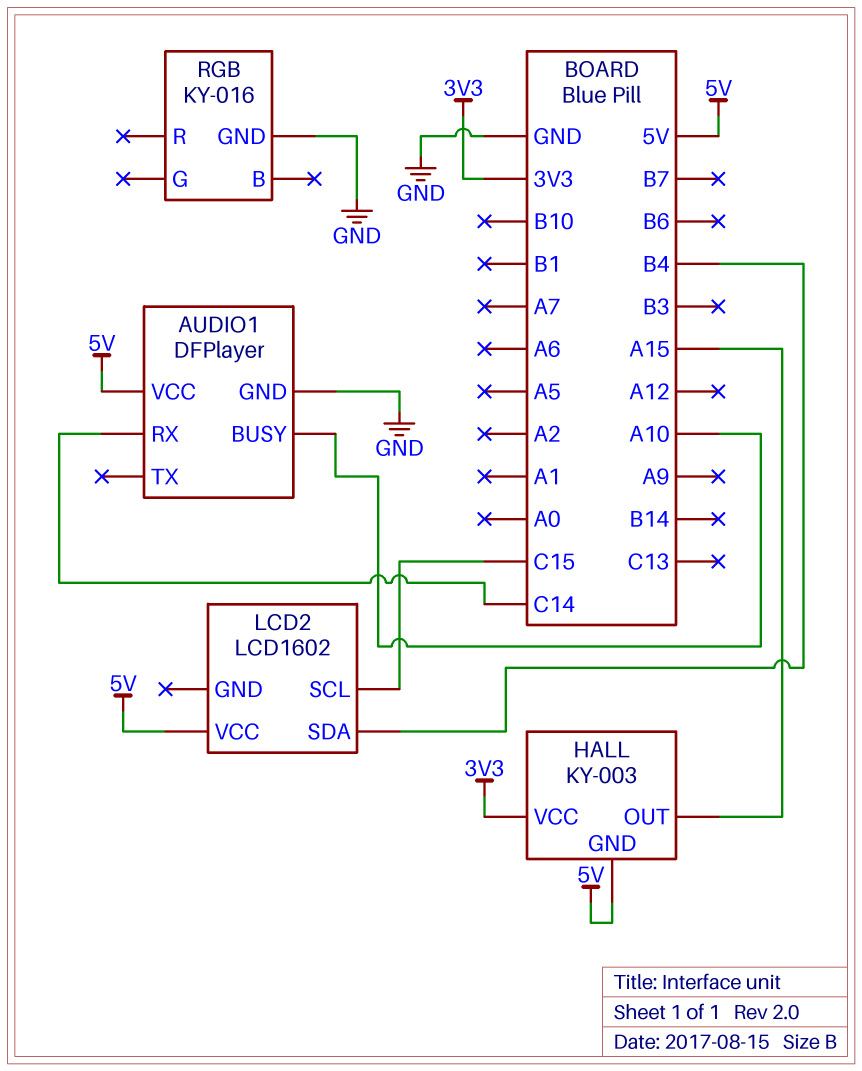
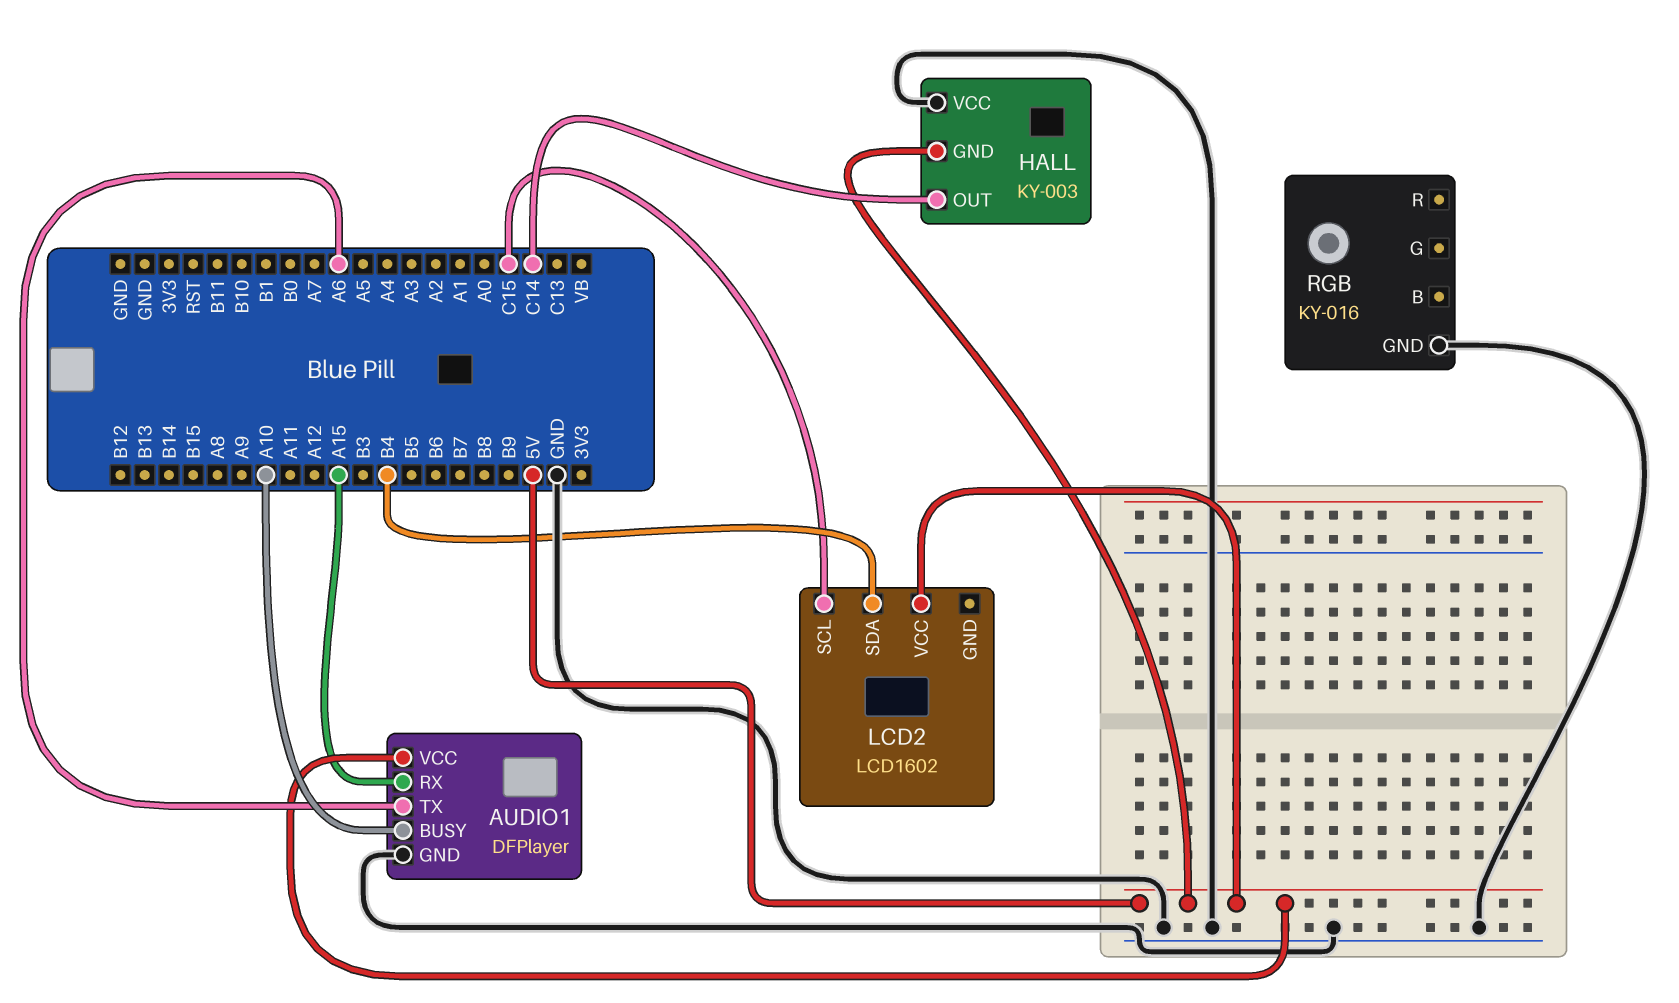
AUDIO1 pin RX: C14 -> A15
AUDIO1 pin TX: none -> A6
HALL pin OUT: A15 -> C14
HALL pin VCC: 3V3 -> GND

